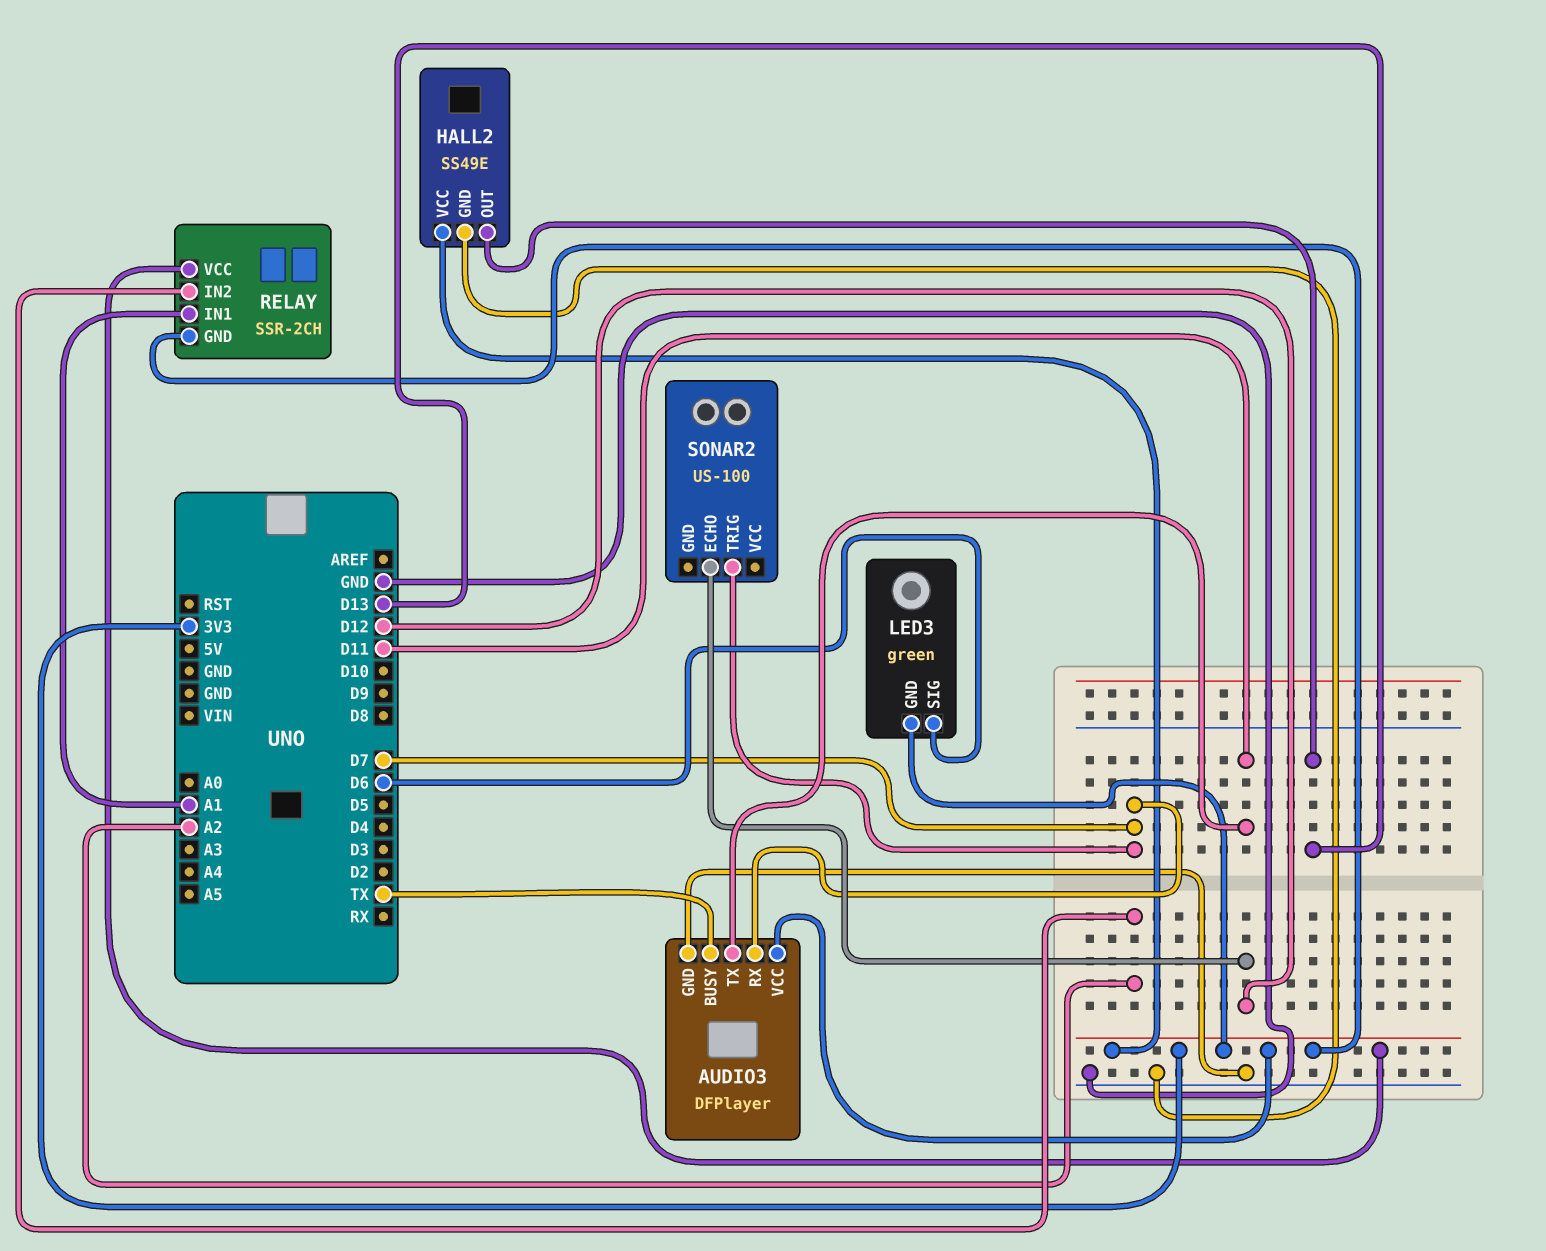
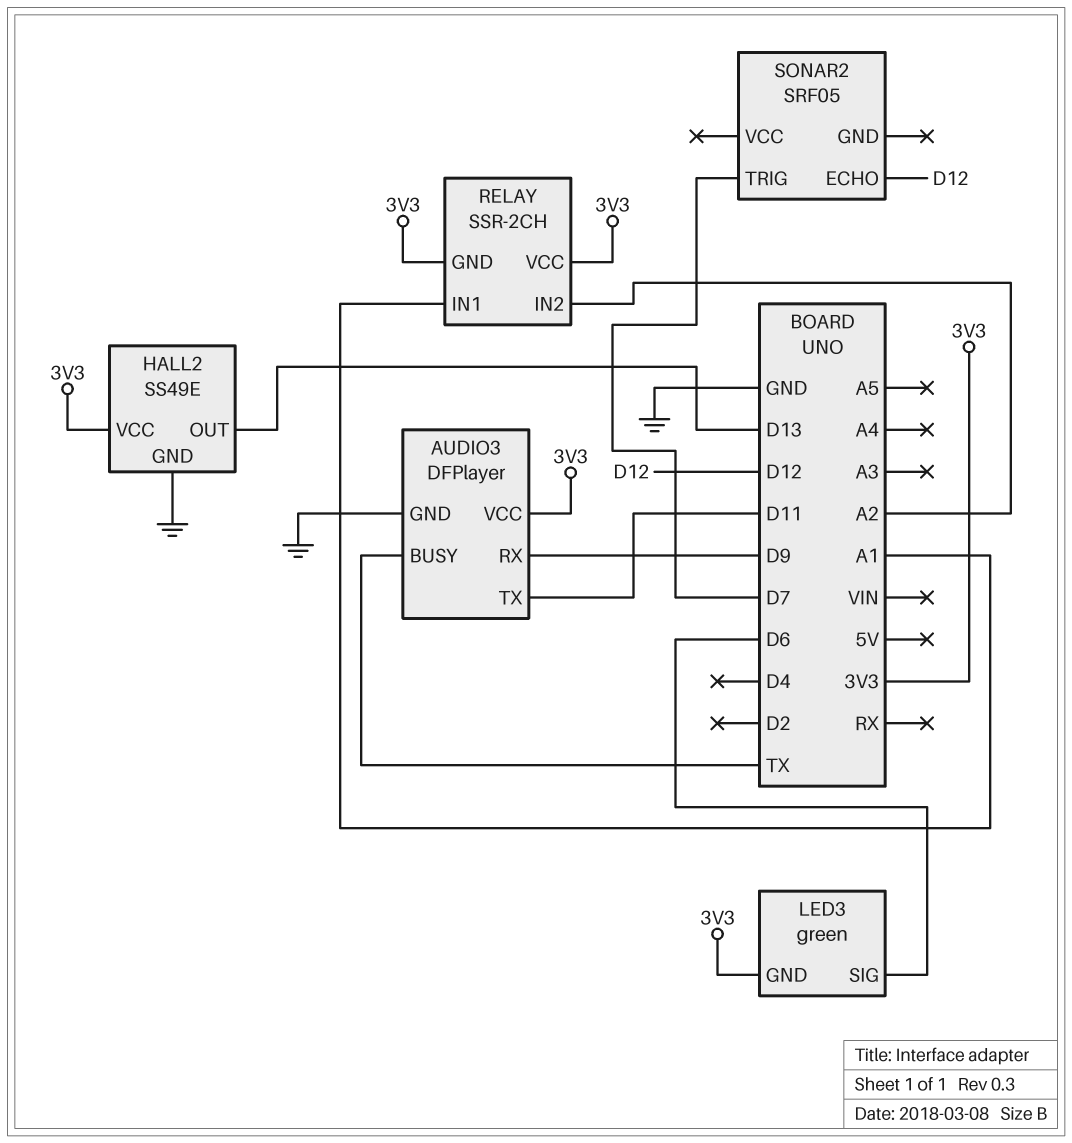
AUDIO3 pin RX: D7 -> D9
SONAR2: US-100 -> SRF05

